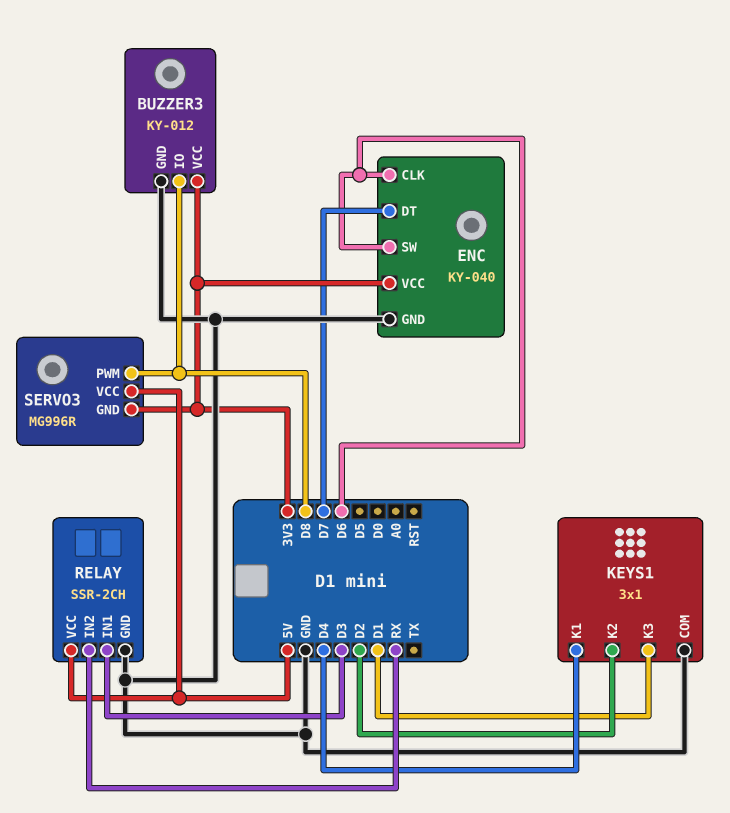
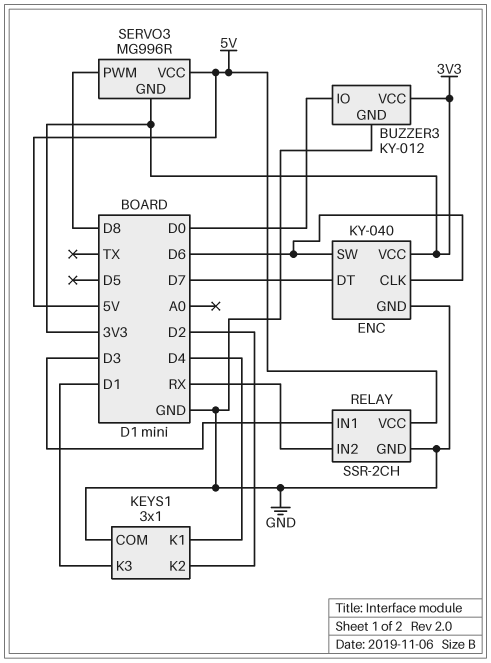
BUZZER3 pin IO: D8 -> D0

